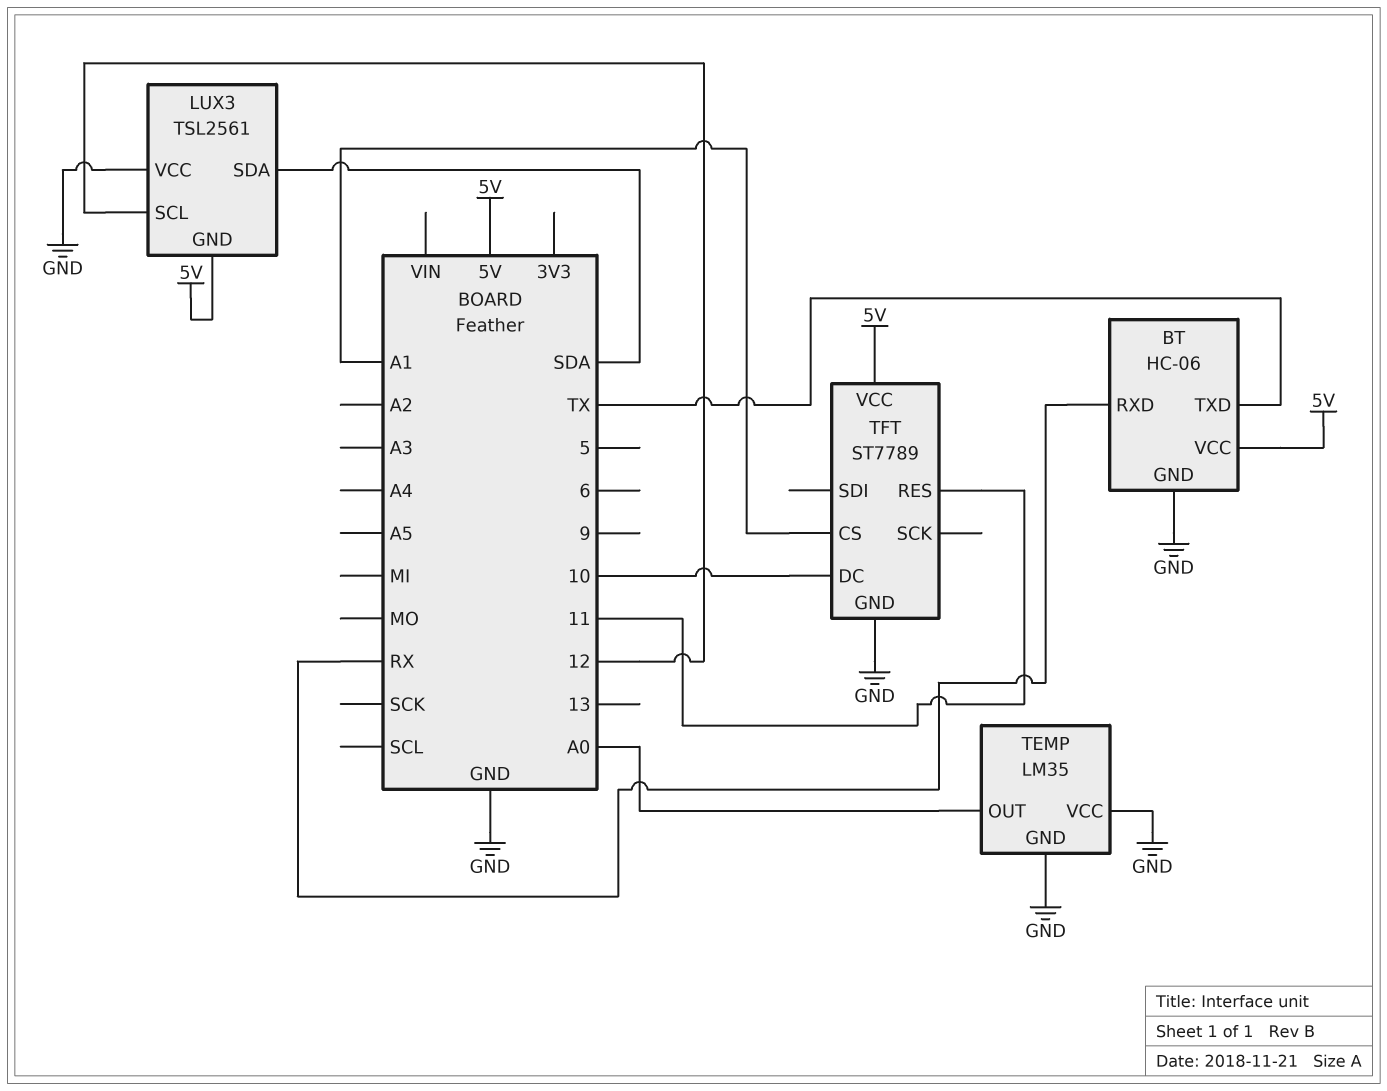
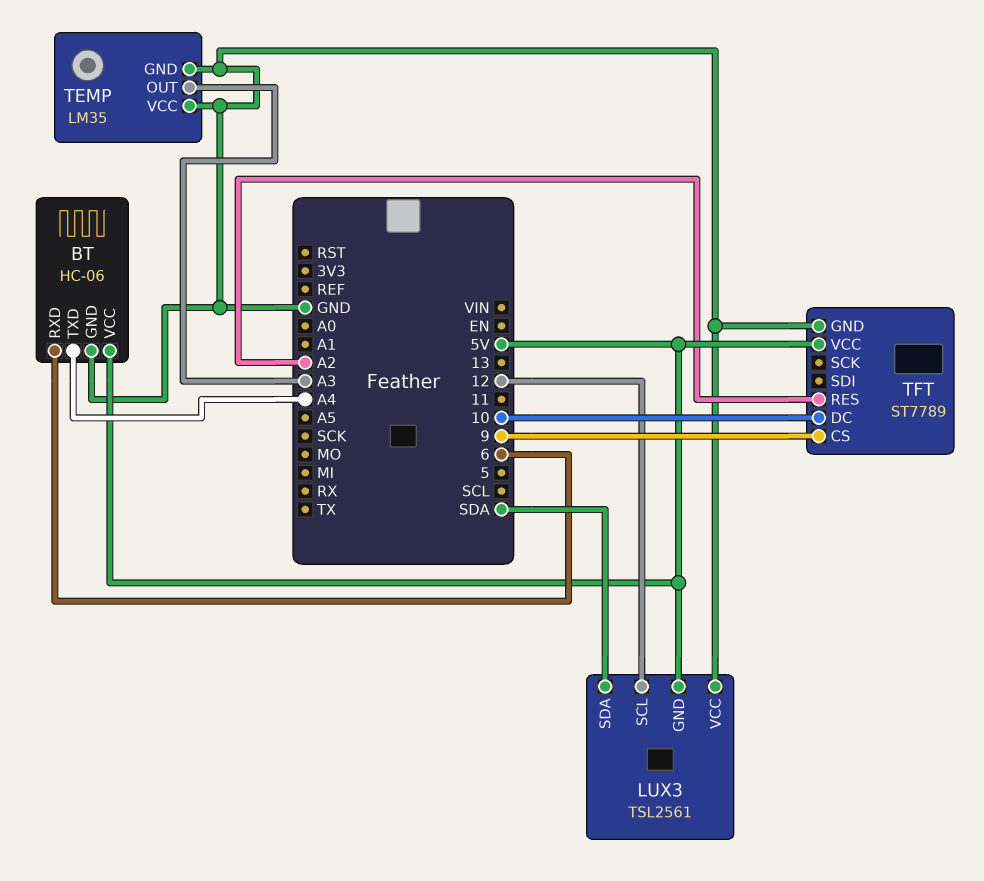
BT pin RXD: RX -> 6
BT pin TXD: TX -> A4
TEMP pin OUT: A0 -> A3
TFT pin CS: A1 -> 9
TFT pin RES: 11 -> A2

